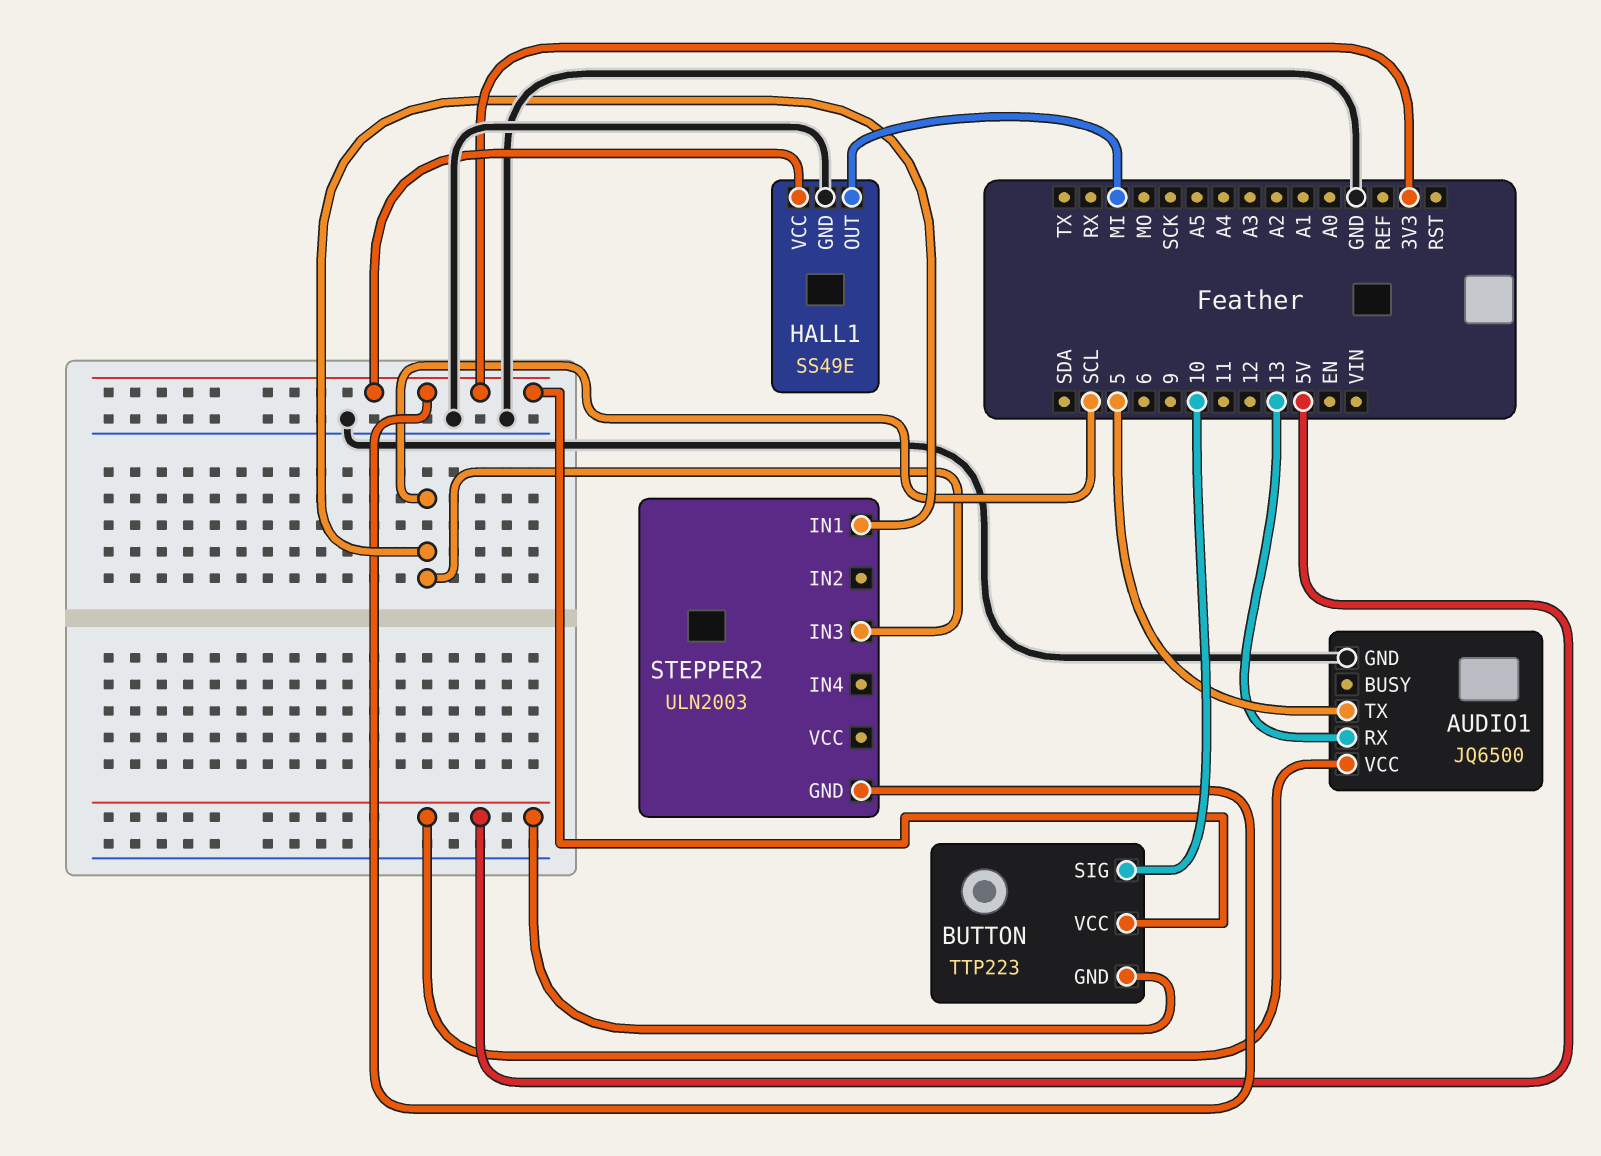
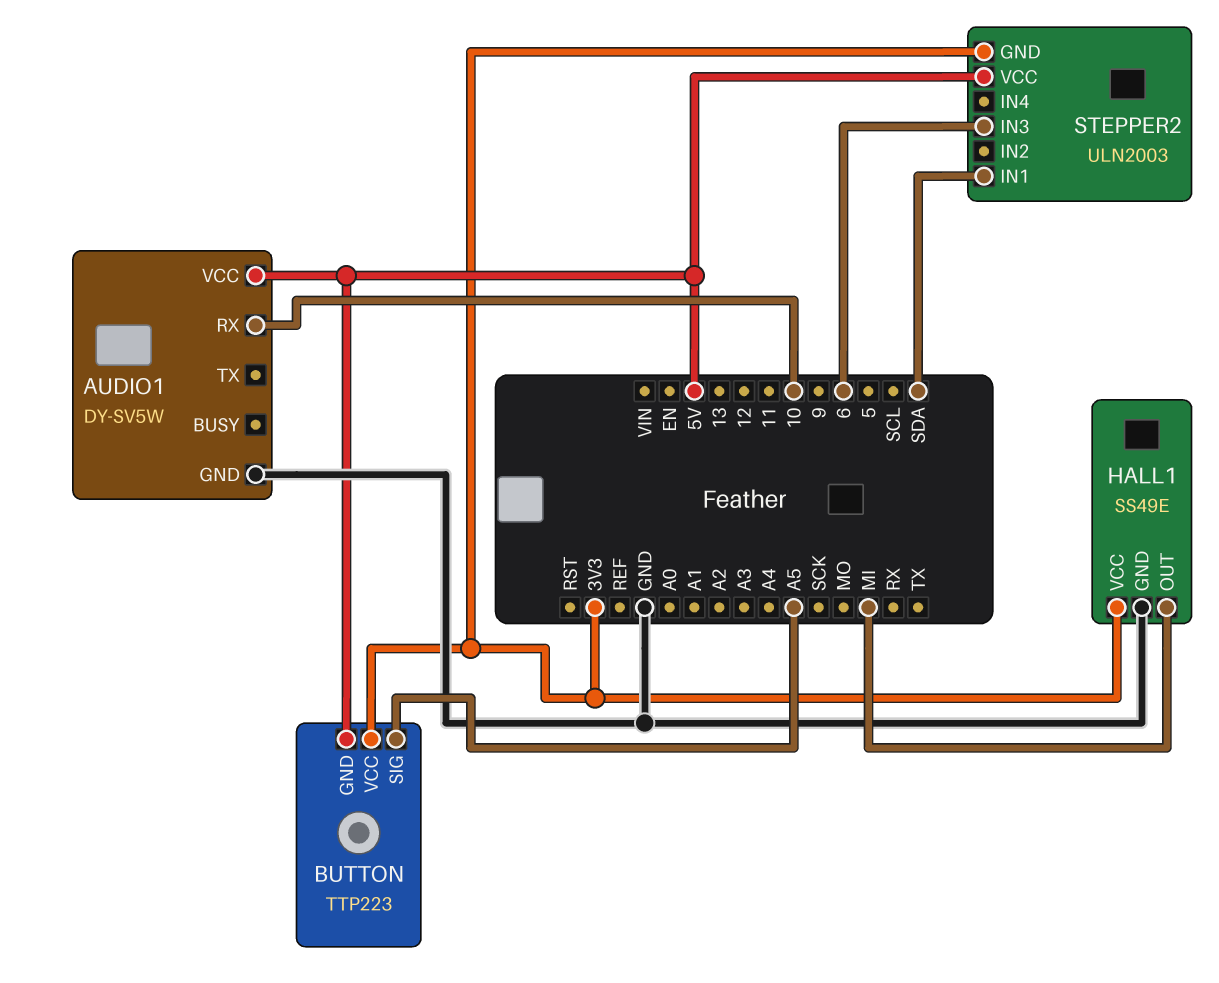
AUDIO1: JQ6500 -> DY-SV5W
AUDIO1 pin RX: 13 -> 10
AUDIO1 pin TX: 5 -> none
BUTTON pin SIG: 10 -> A5
STEPPER2 pin IN1: SCL -> SDA
STEPPER2 pin IN3: SCL -> 6
STEPPER2 pin VCC: none -> 5V

